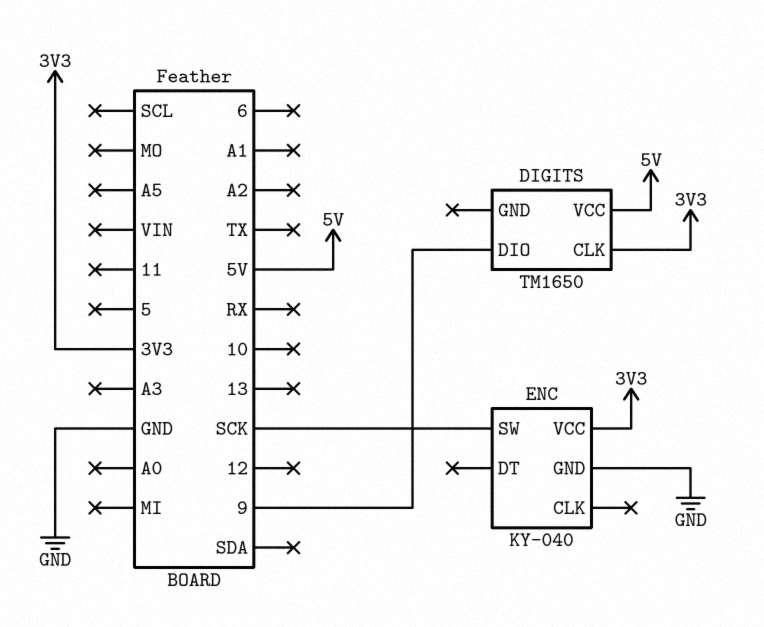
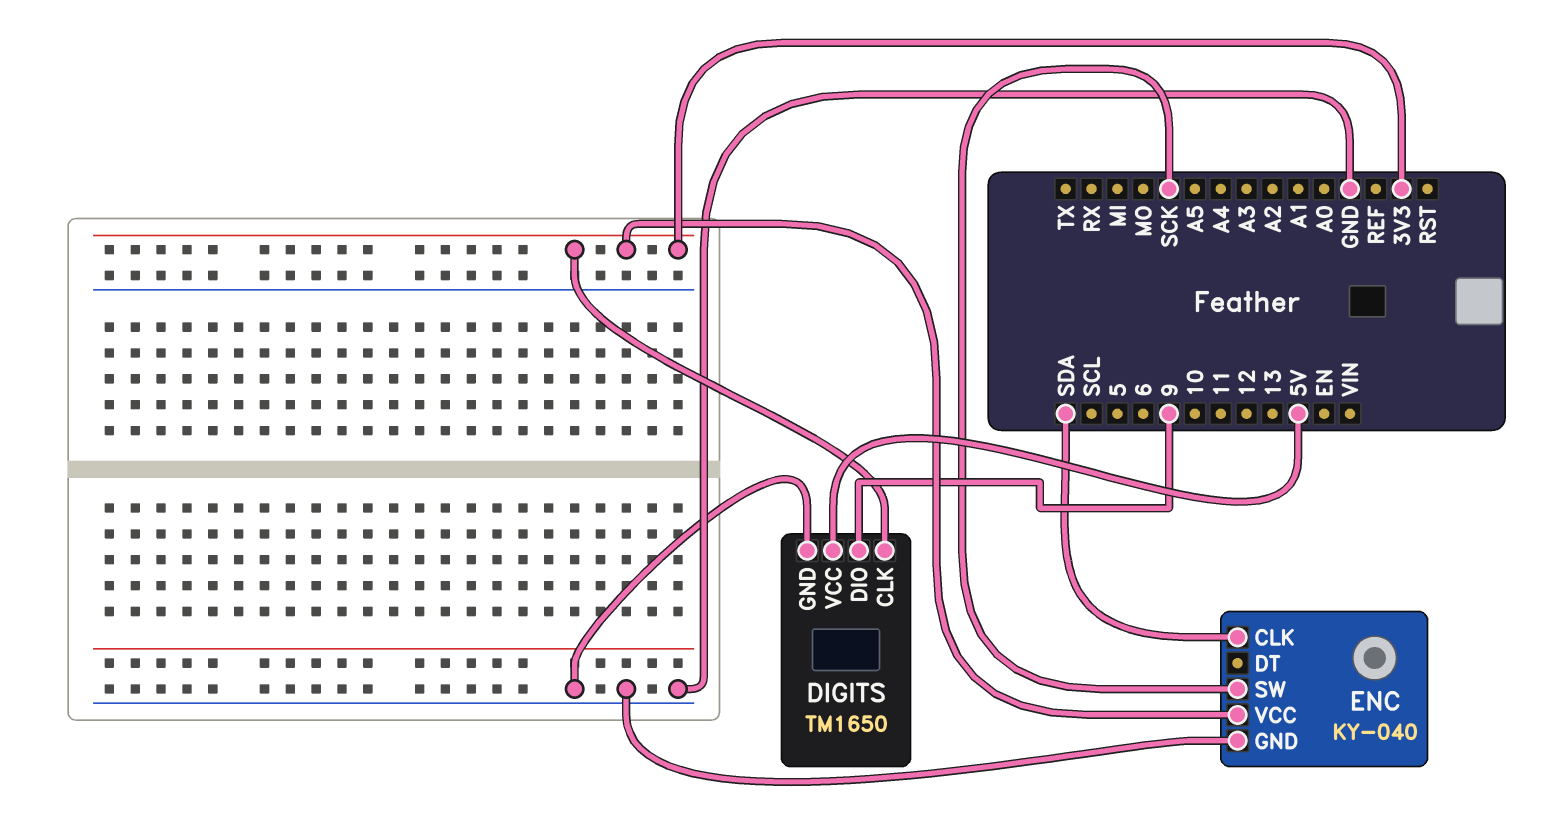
DIGITS pin GND: none -> GND
ENC pin CLK: none -> SDA

